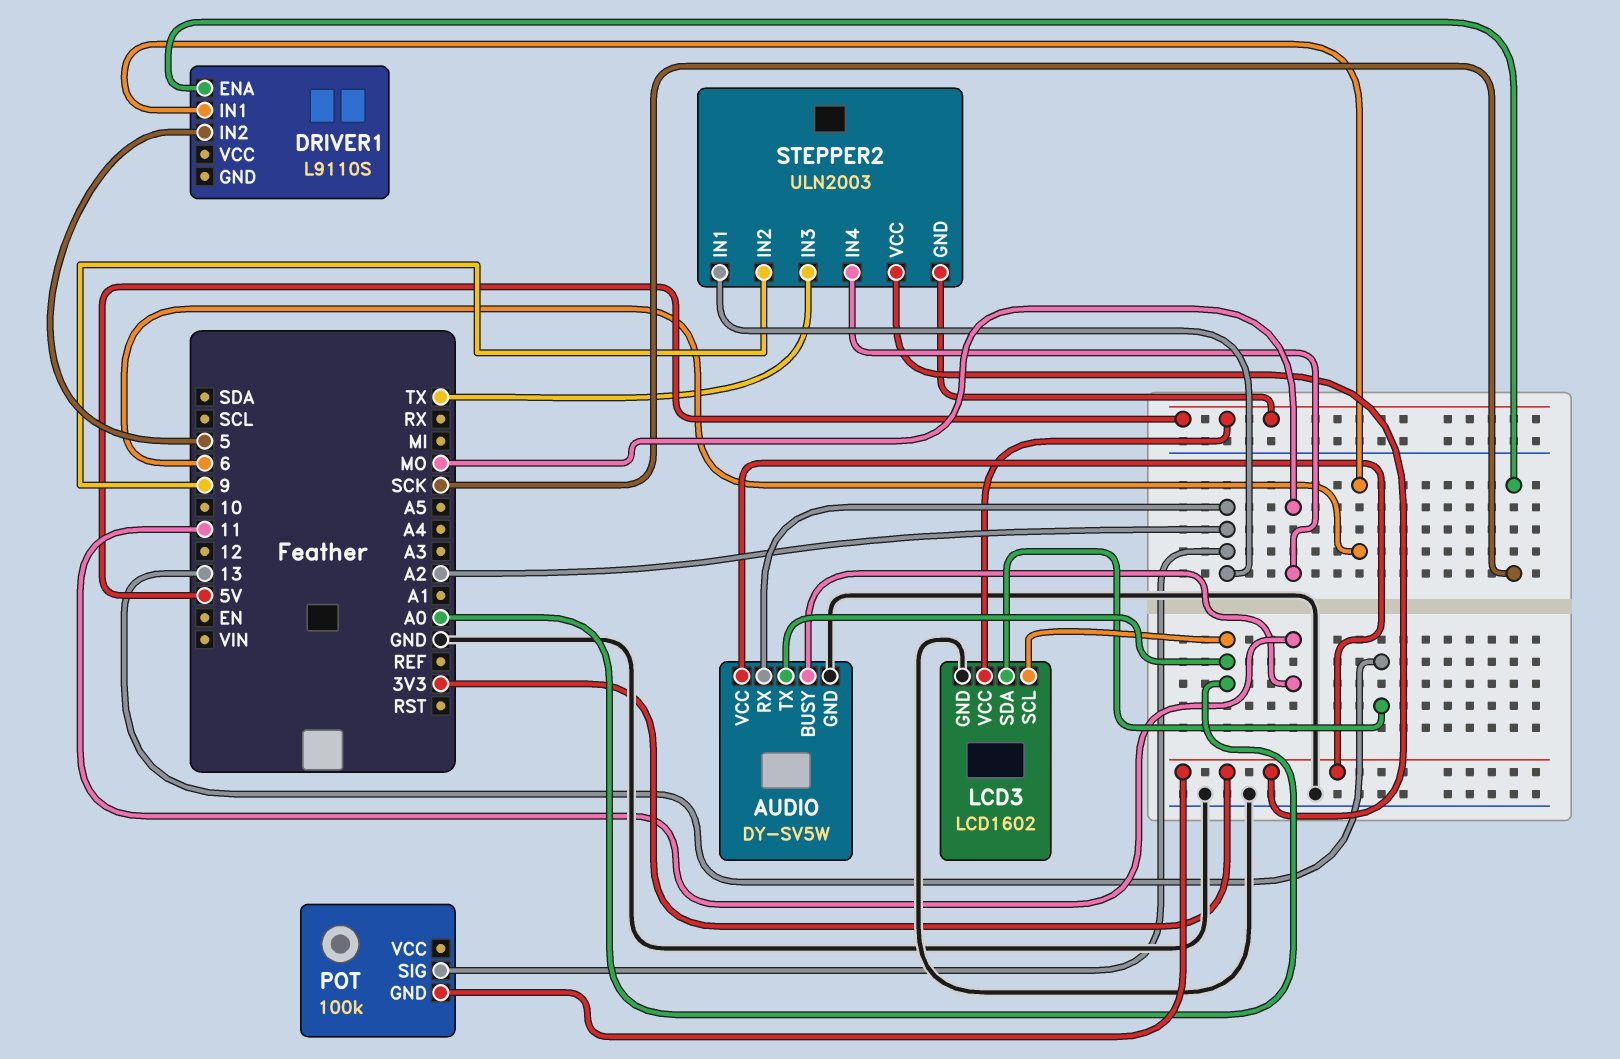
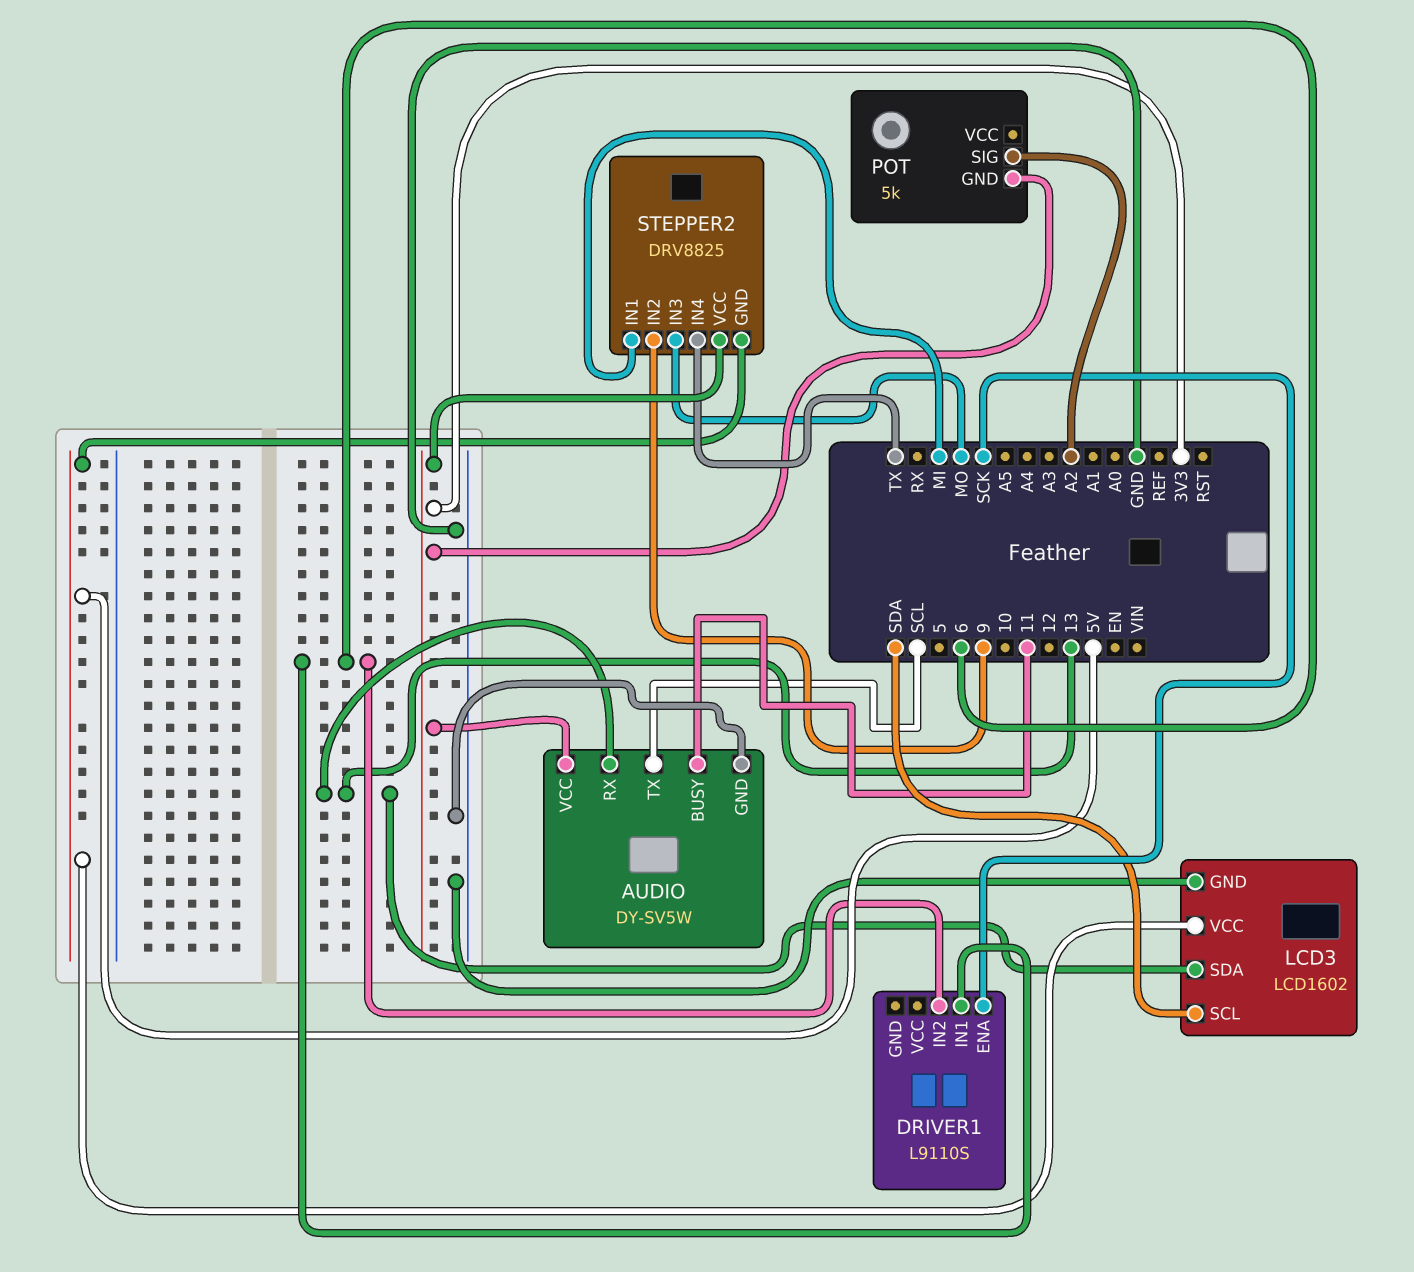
AUDIO pin RX: A2 -> 13
AUDIO pin TX: A0 -> SCL
DRIVER1 pin IN2: 5 -> 6
LCD3 pin SCL: A0 -> SDA
POT: 100k -> 5k
STEPPER2: ULN2003 -> DRV8825
STEPPER2 pin IN1: A2 -> MI
STEPPER2 pin IN3: TX -> MO
STEPPER2 pin IN4: MO -> TX

